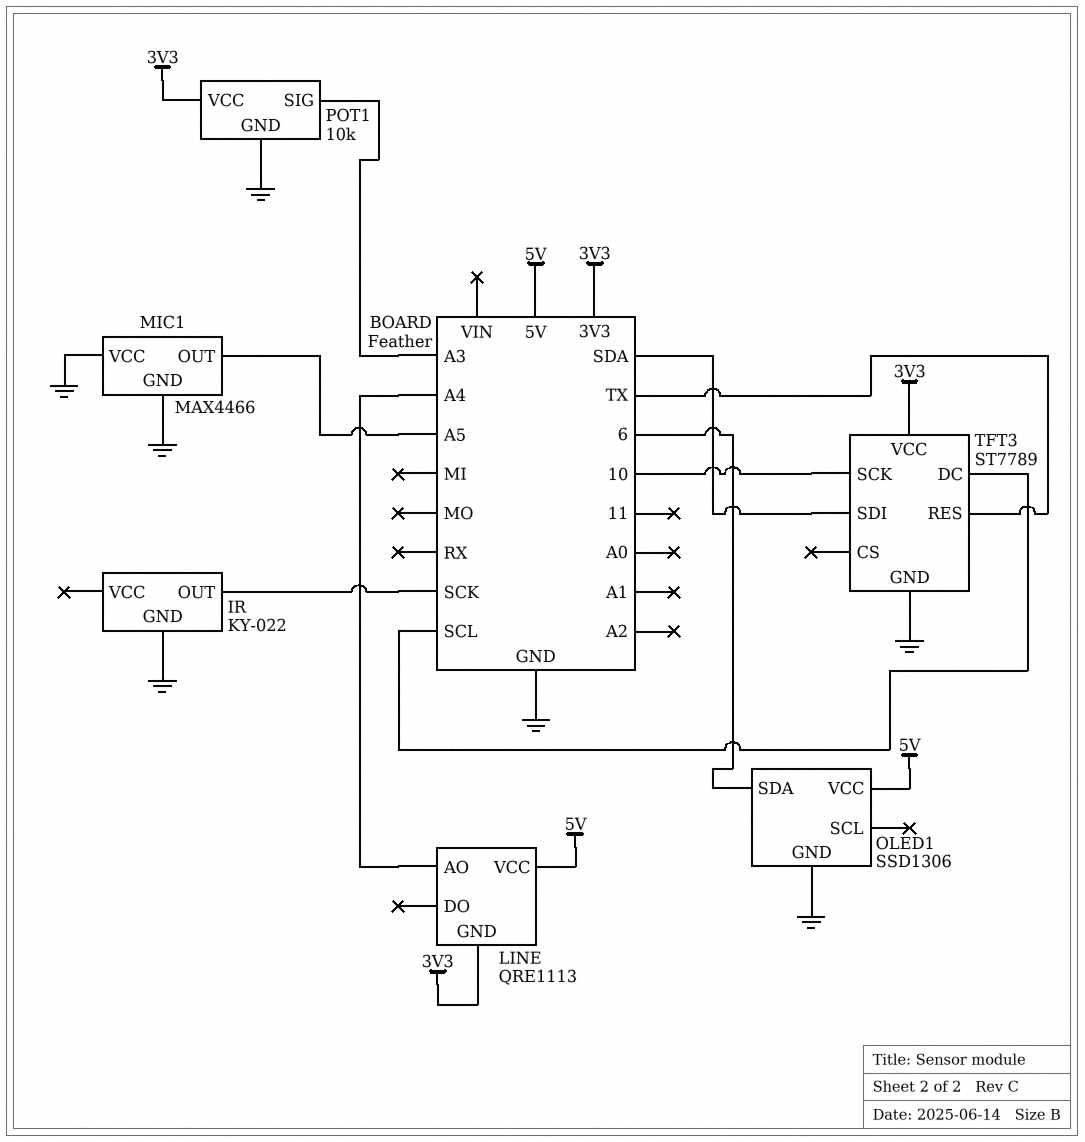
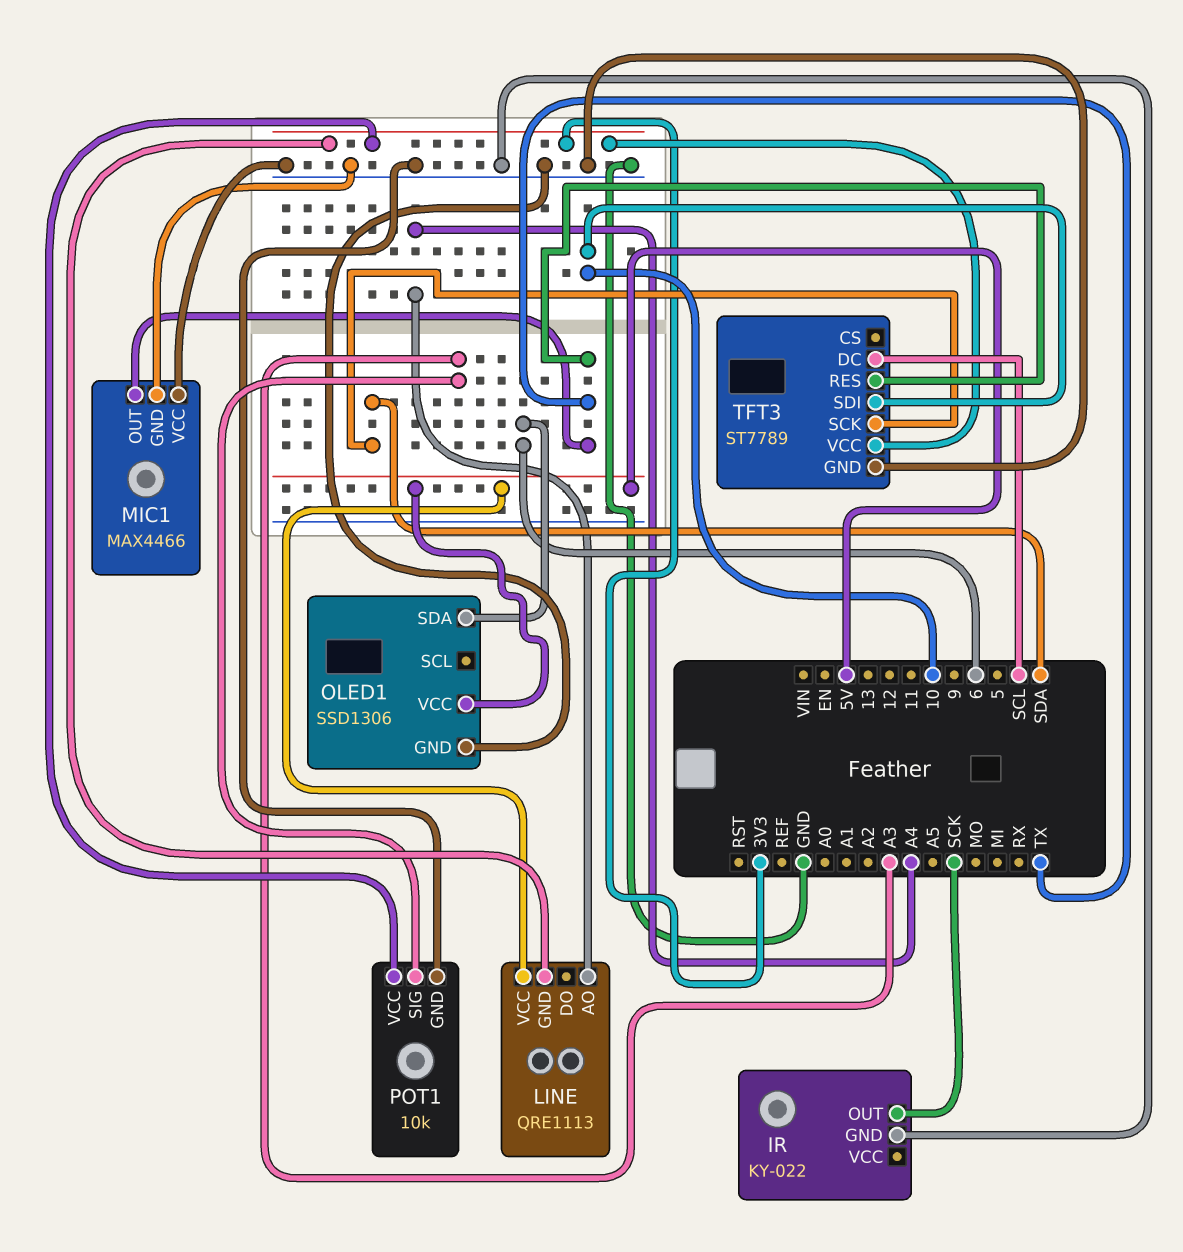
MIC1 pin OUT: A5 -> TX
TFT3 pin SCK: 10 -> SDA
TFT3 pin SDI: SDA -> 10

